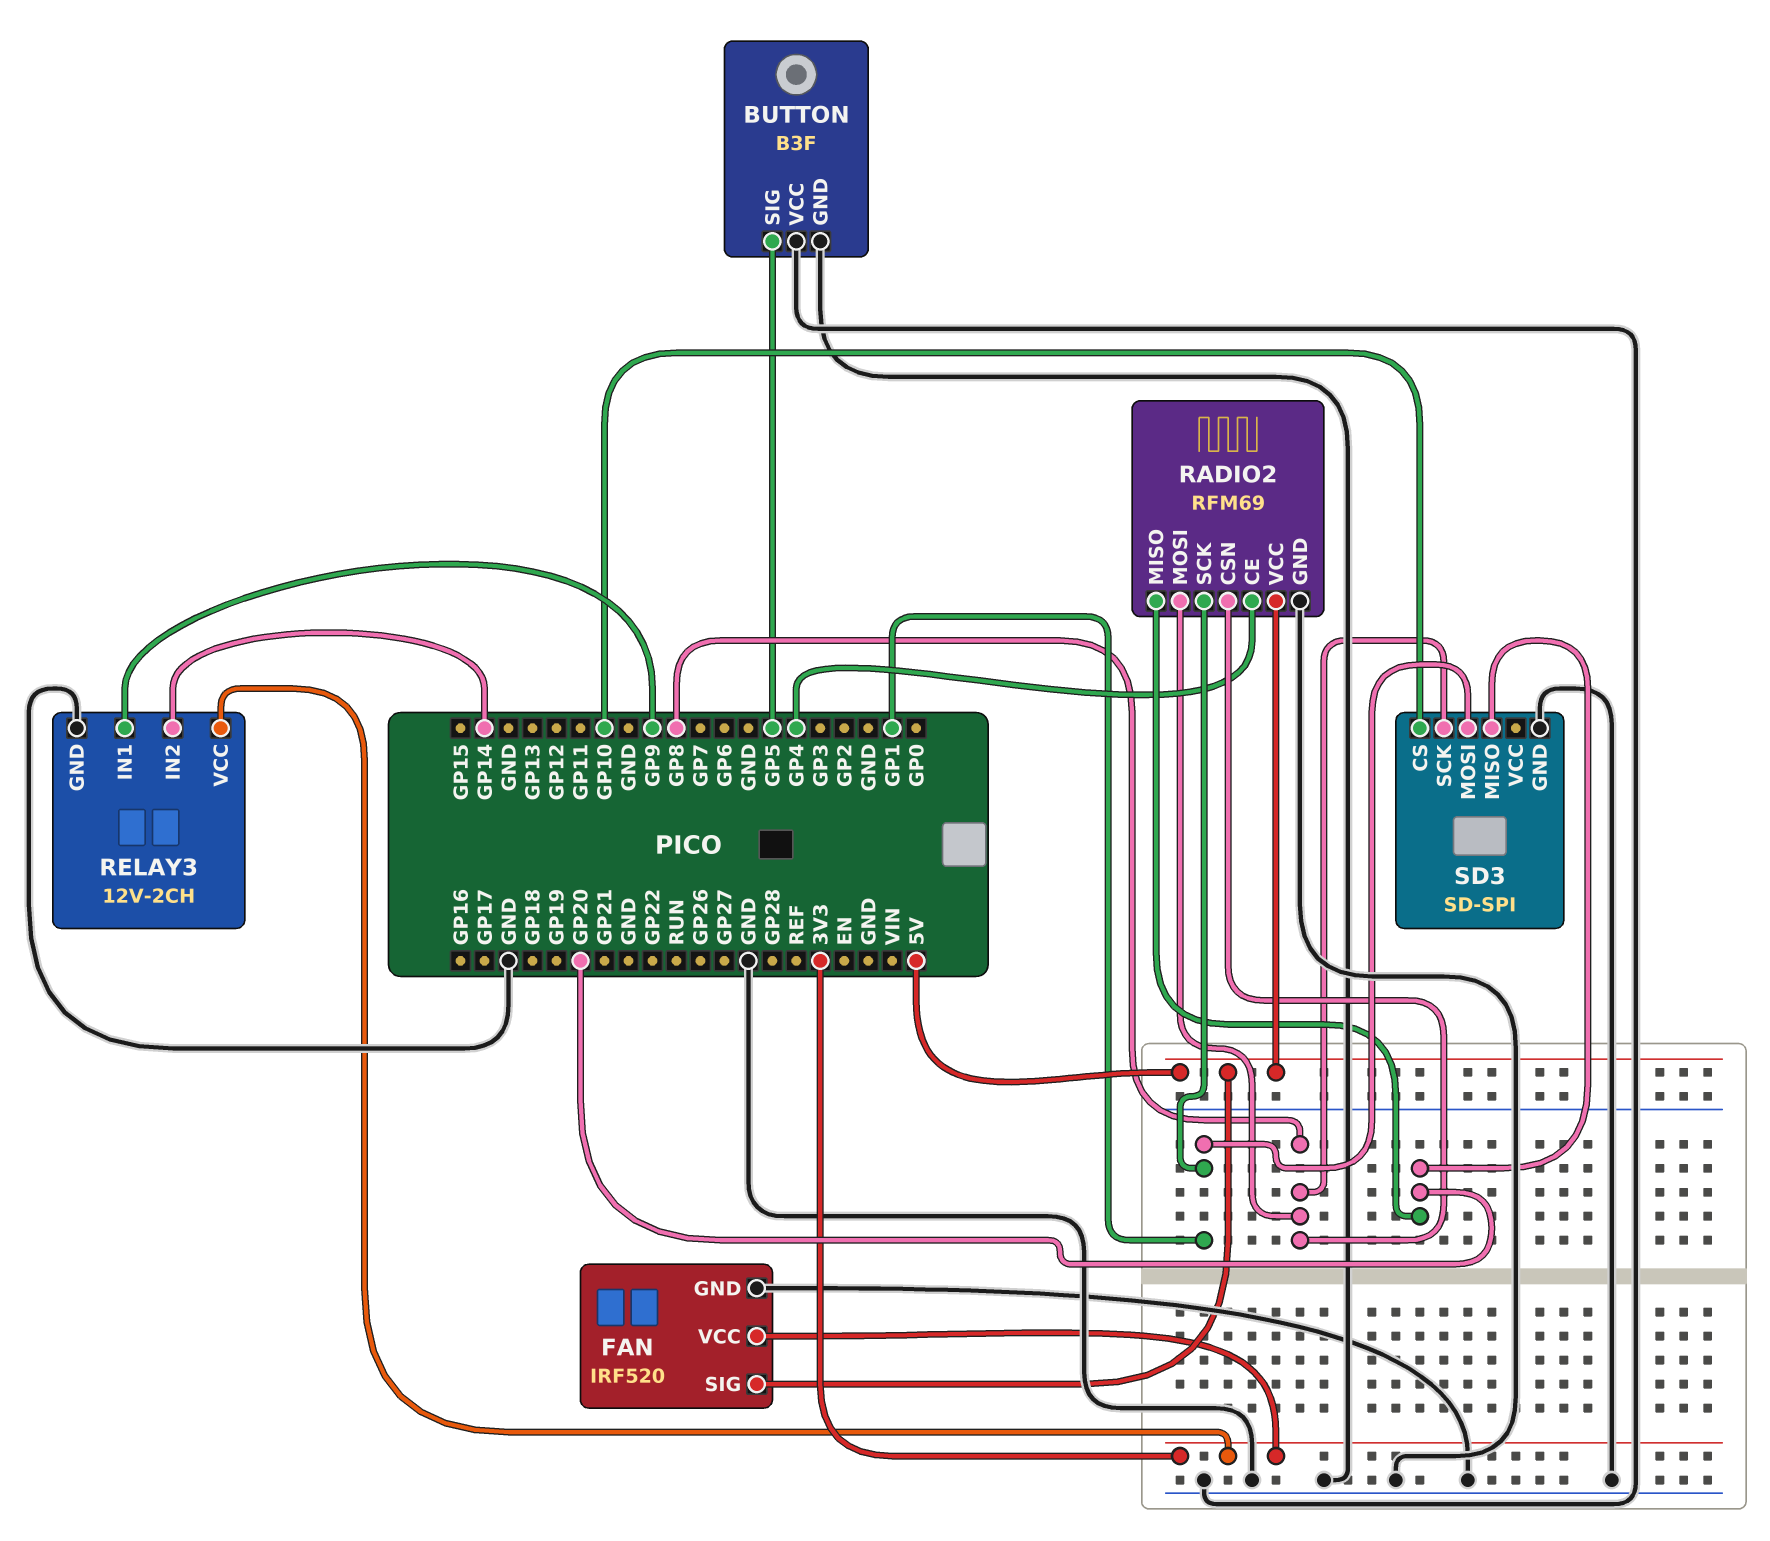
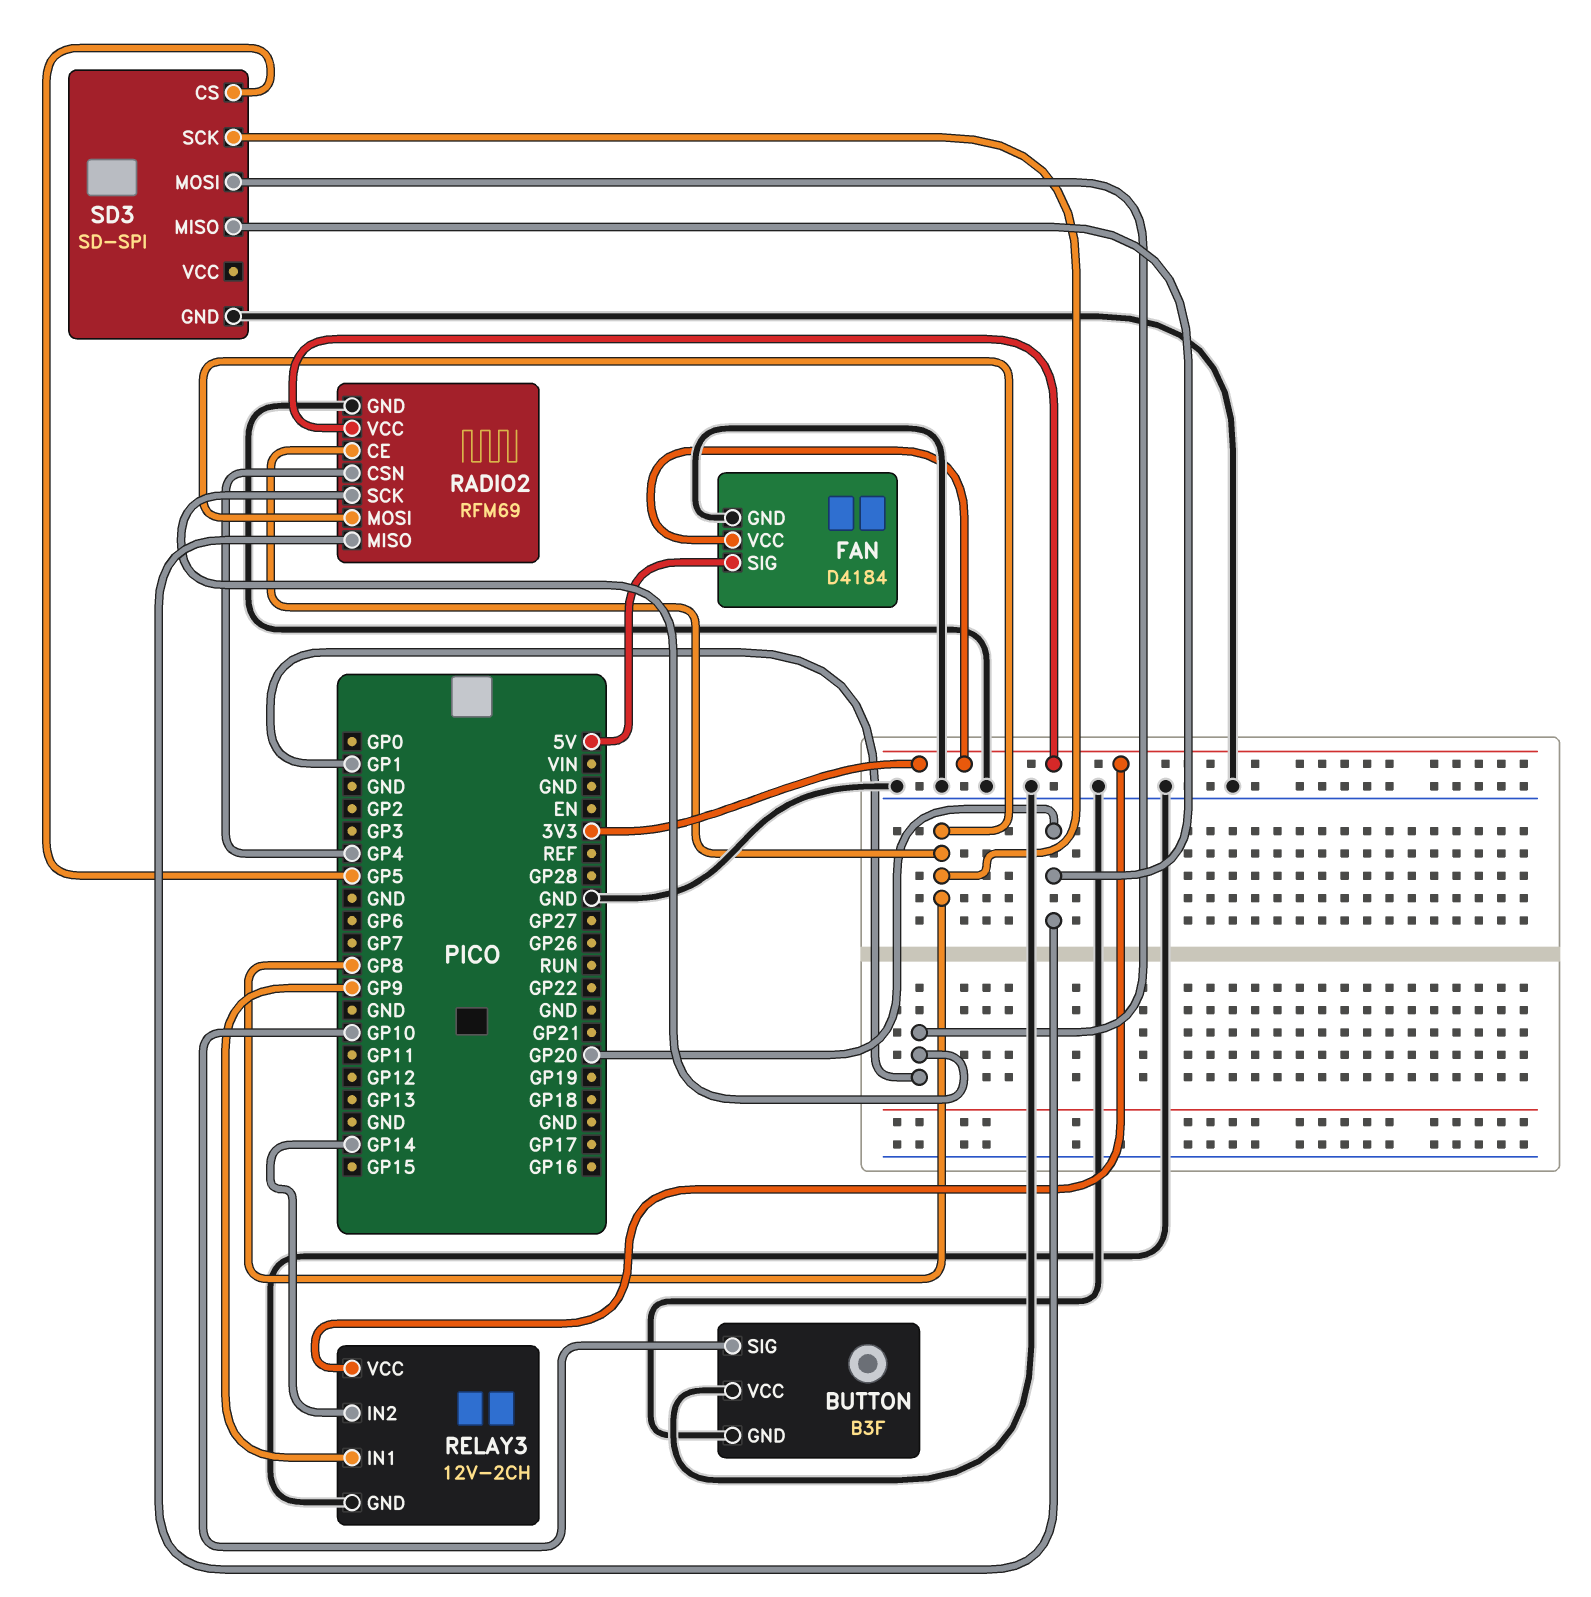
BUTTON pin SIG: GP5 -> GP10
FAN: IRF520 -> D4184
RADIO2 pin CE: GP4 -> GP8
RADIO2 pin CSN: GP8 -> GP4
RADIO2 pin VCC: 5V -> 3V3
SD3 pin CS: GP10 -> GP5

